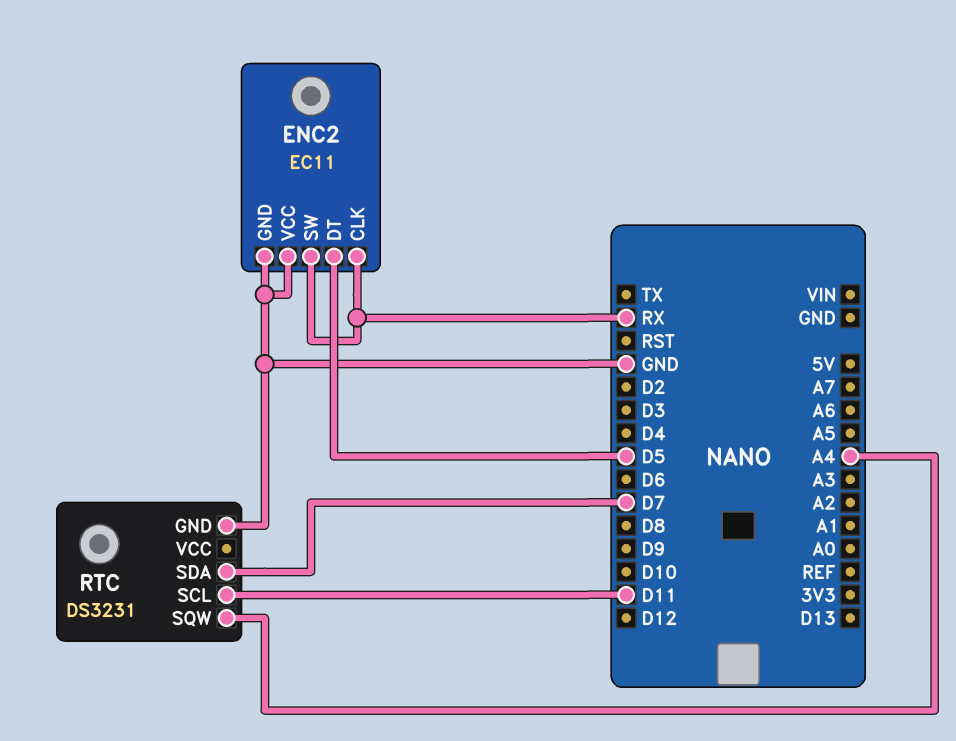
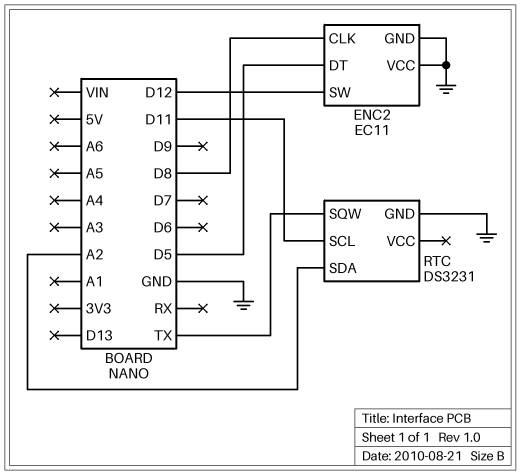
ENC2 pin CLK: RX -> D8
ENC2 pin SW: RX -> D12
RTC pin SDA: D7 -> A2
RTC pin SQW: A4 -> TX

